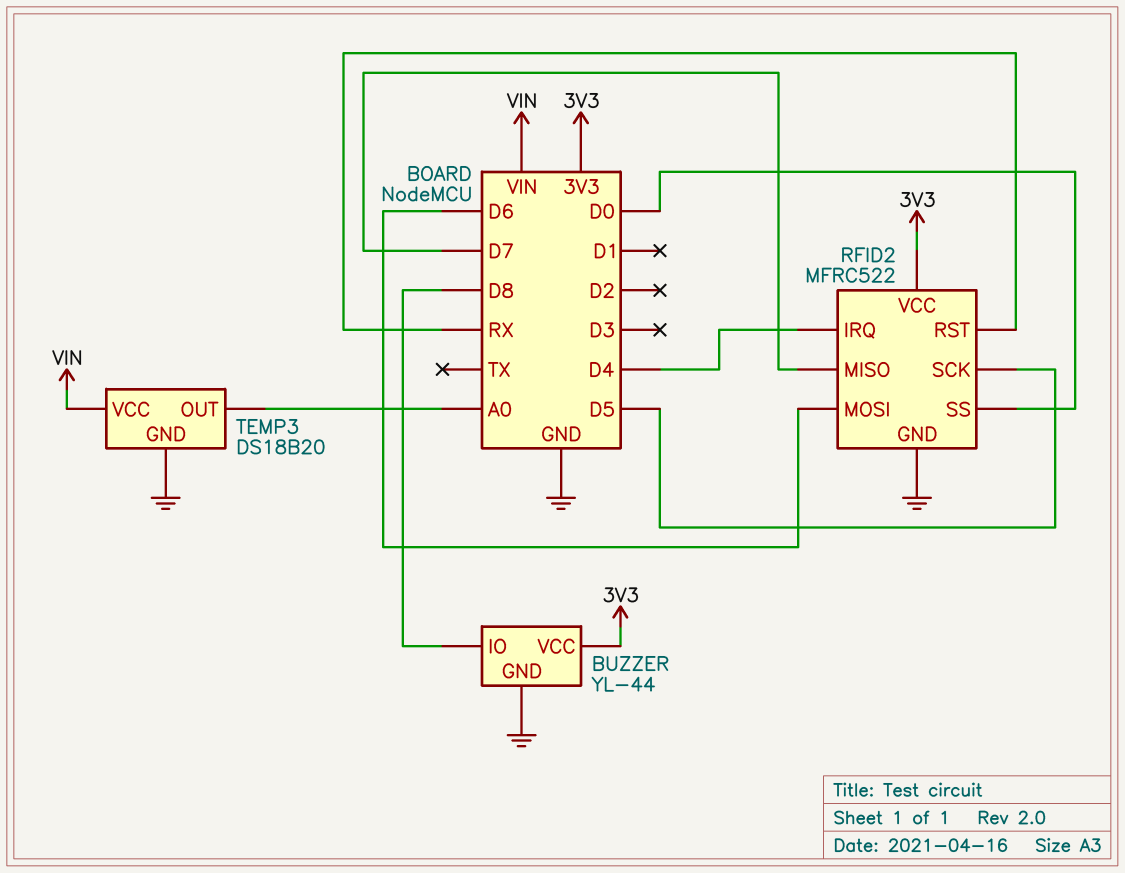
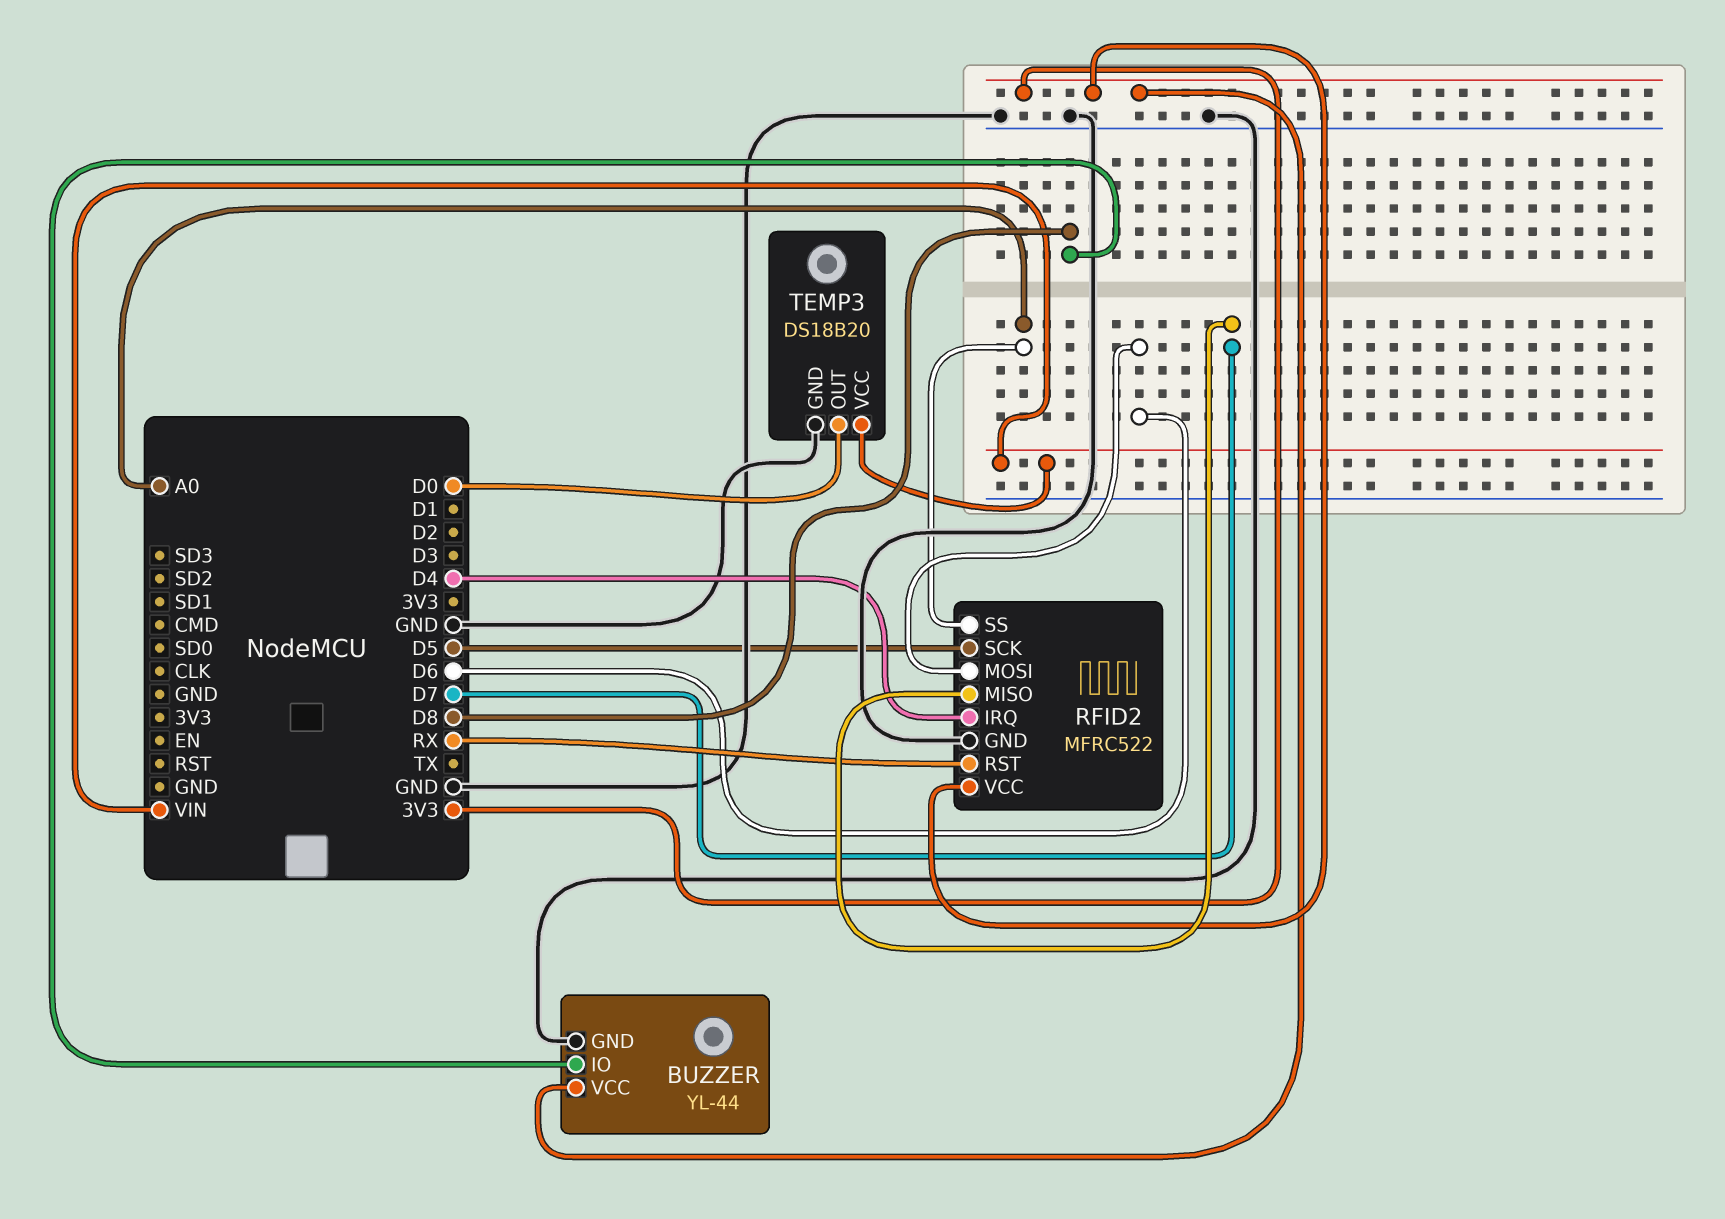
RFID2 pin SS: D0 -> A0
TEMP3 pin OUT: A0 -> D0

